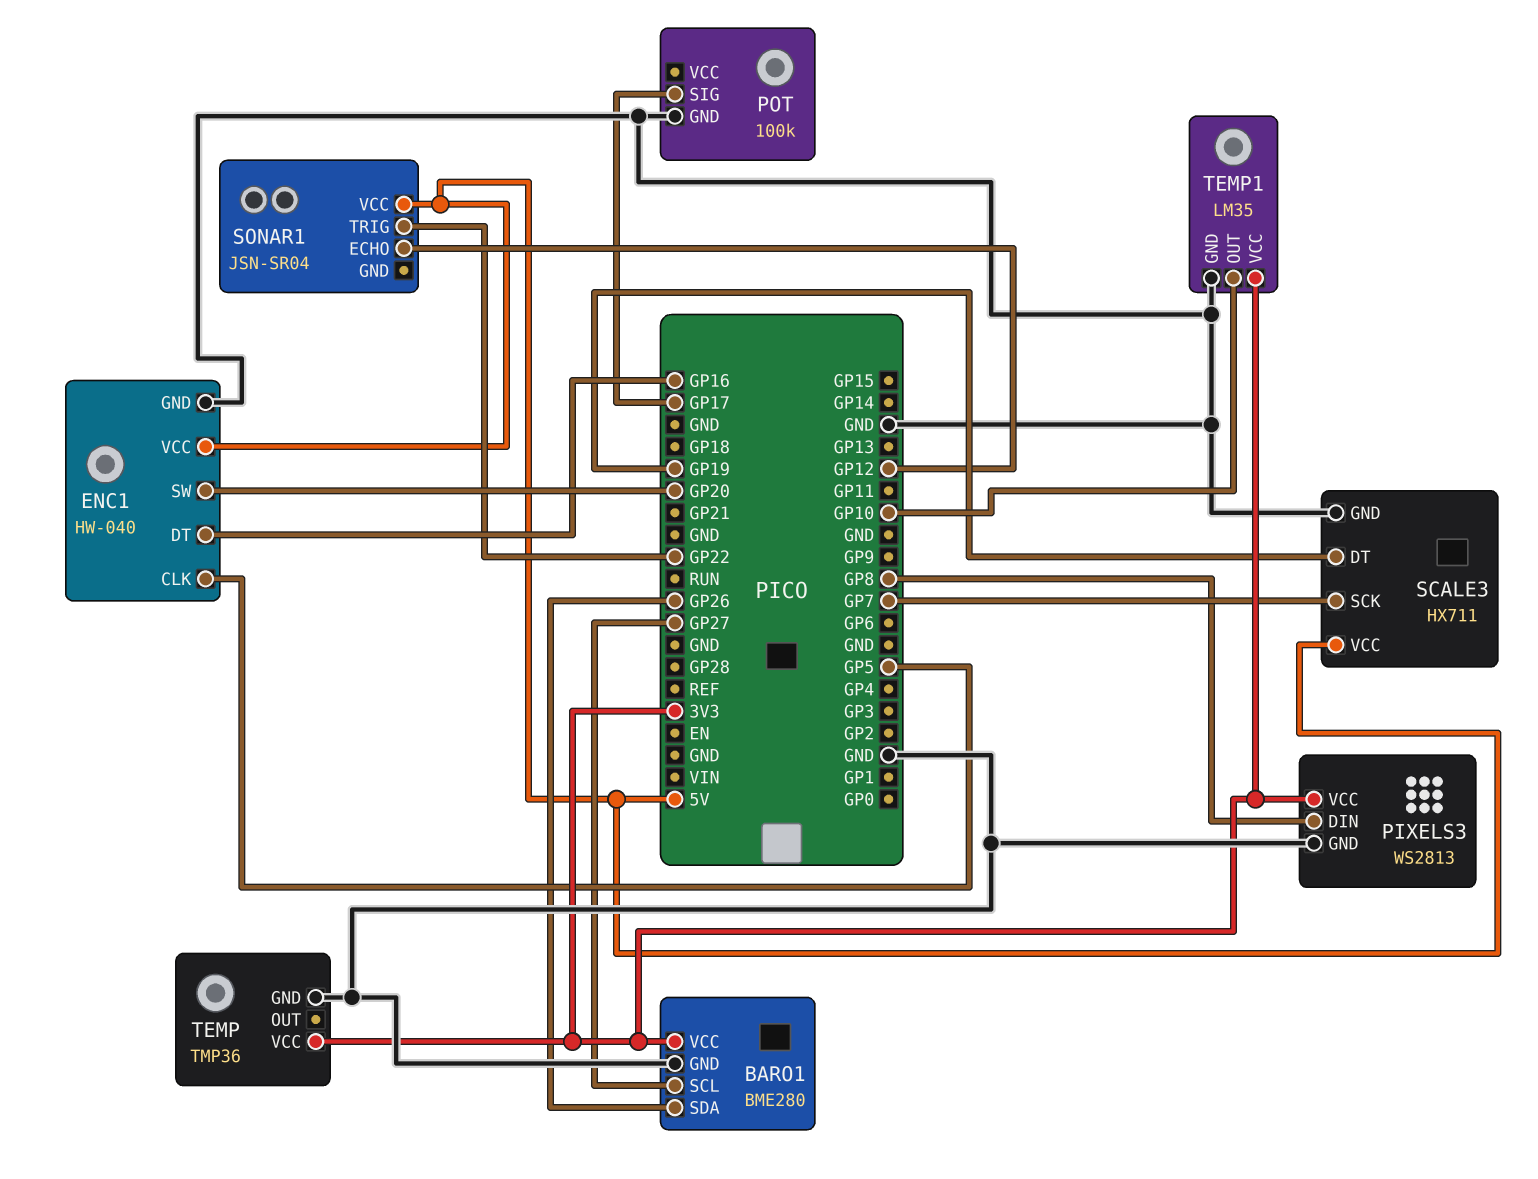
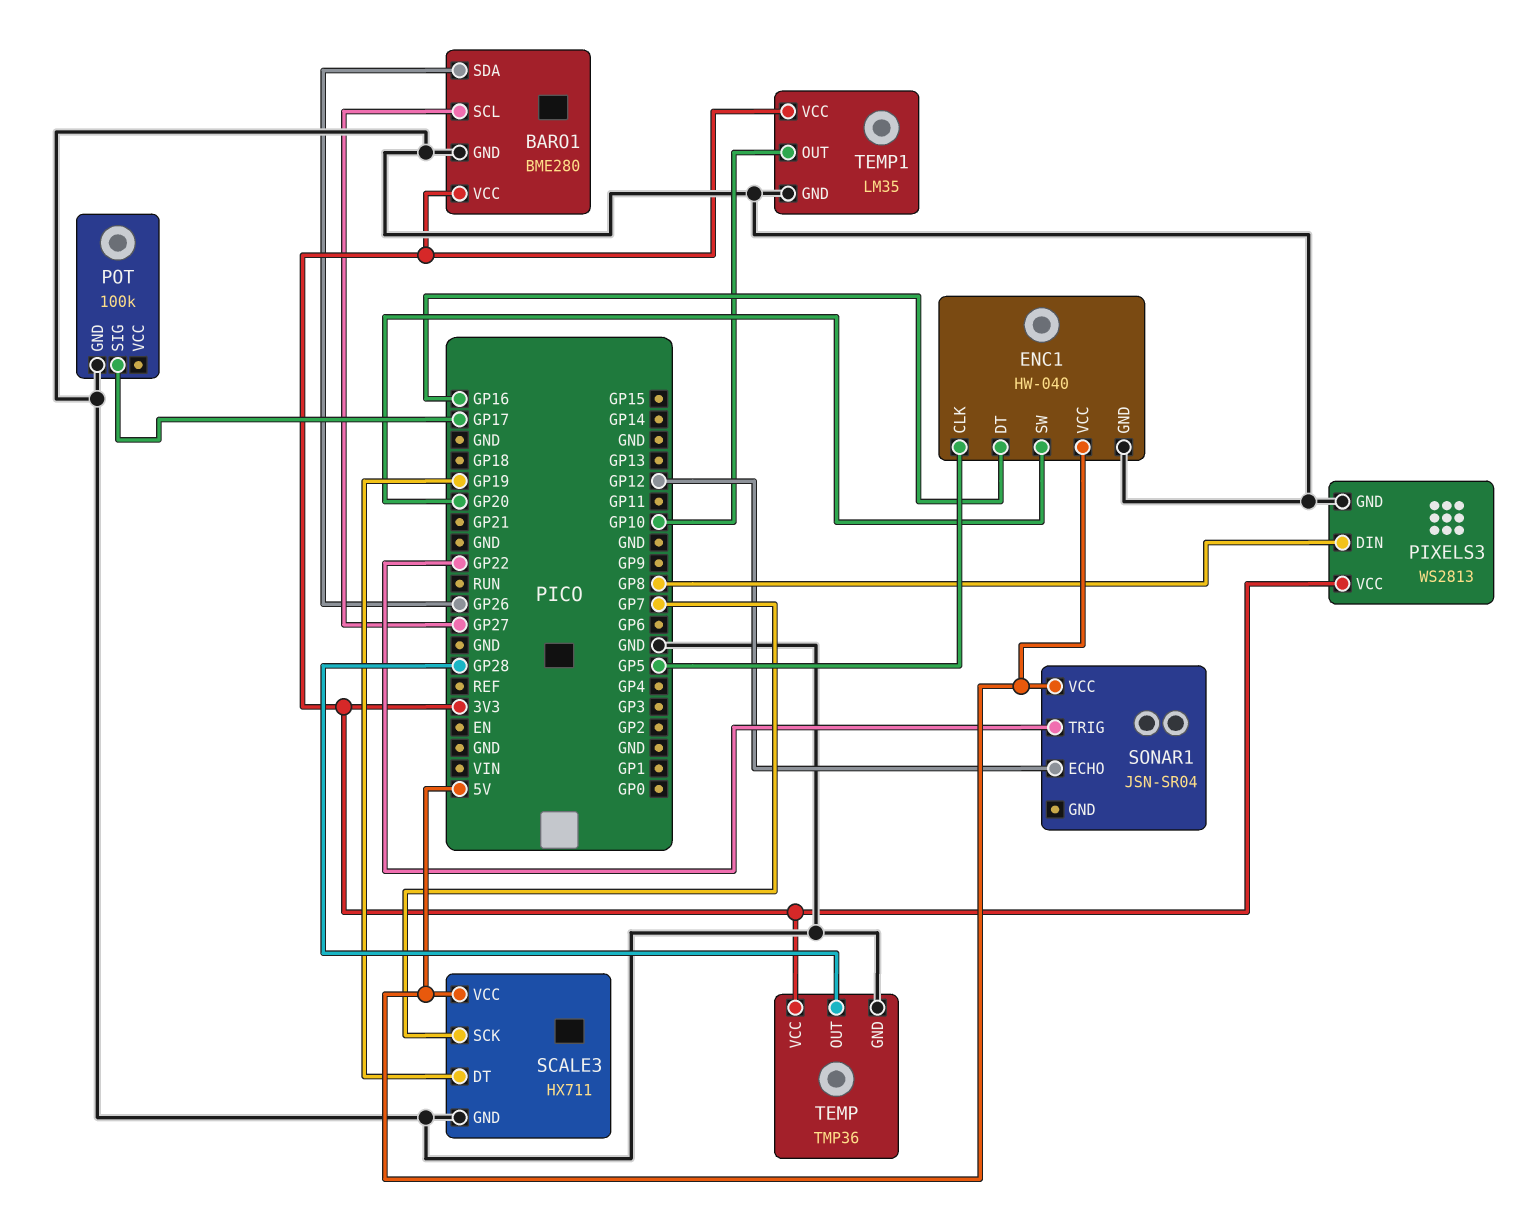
TEMP pin OUT: none -> GP28

